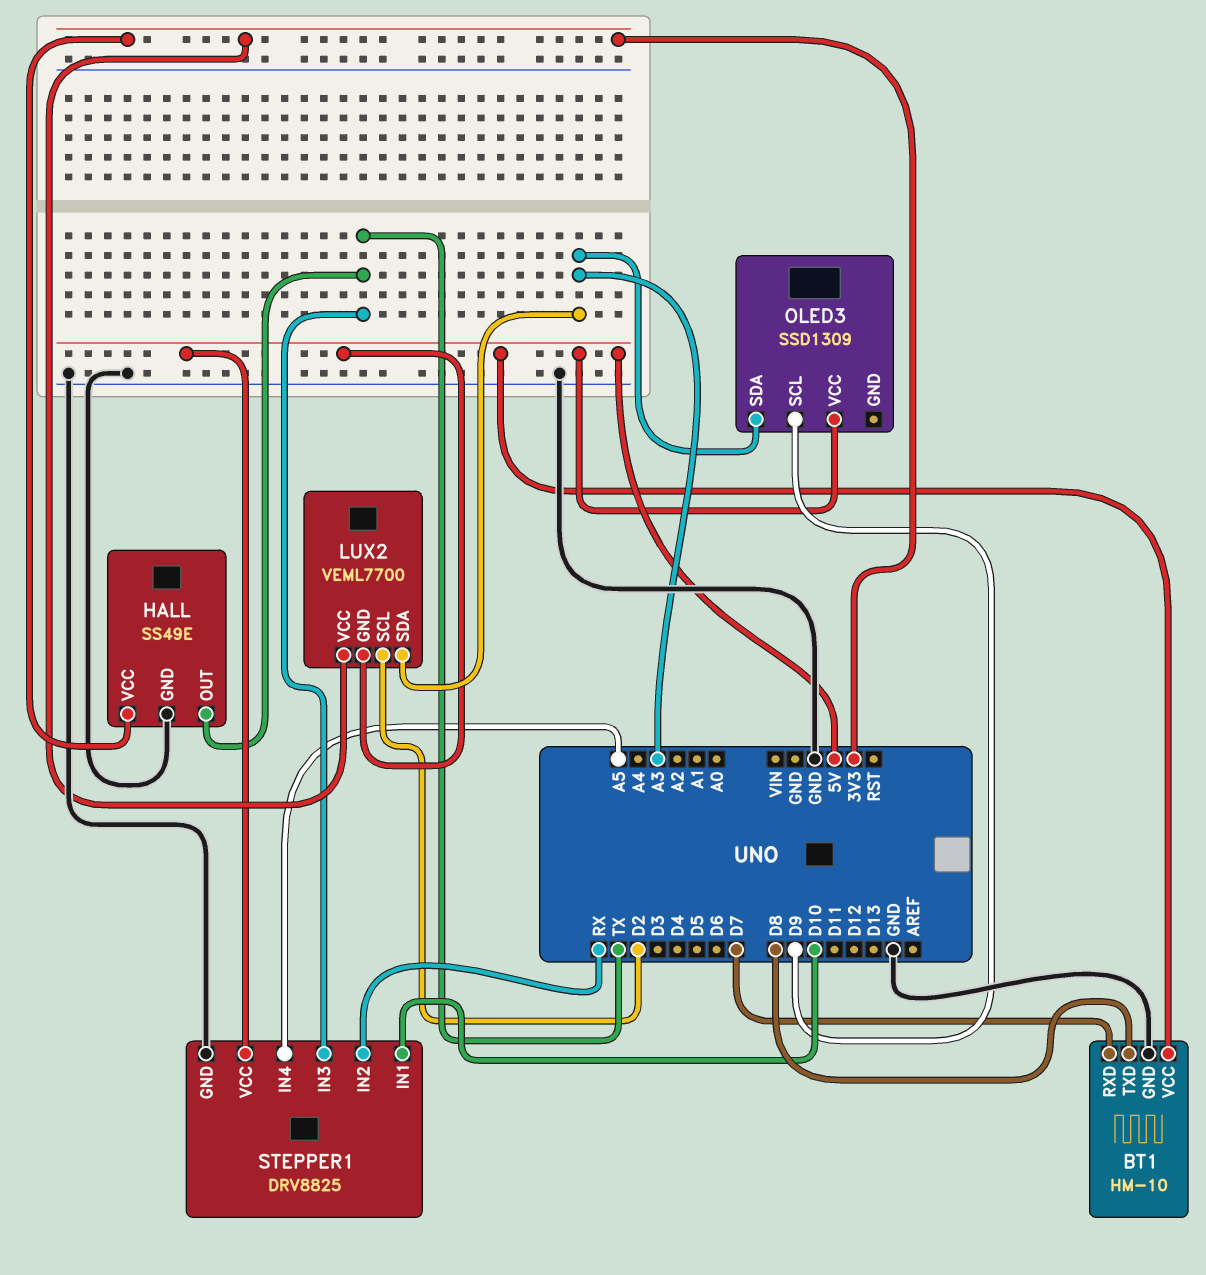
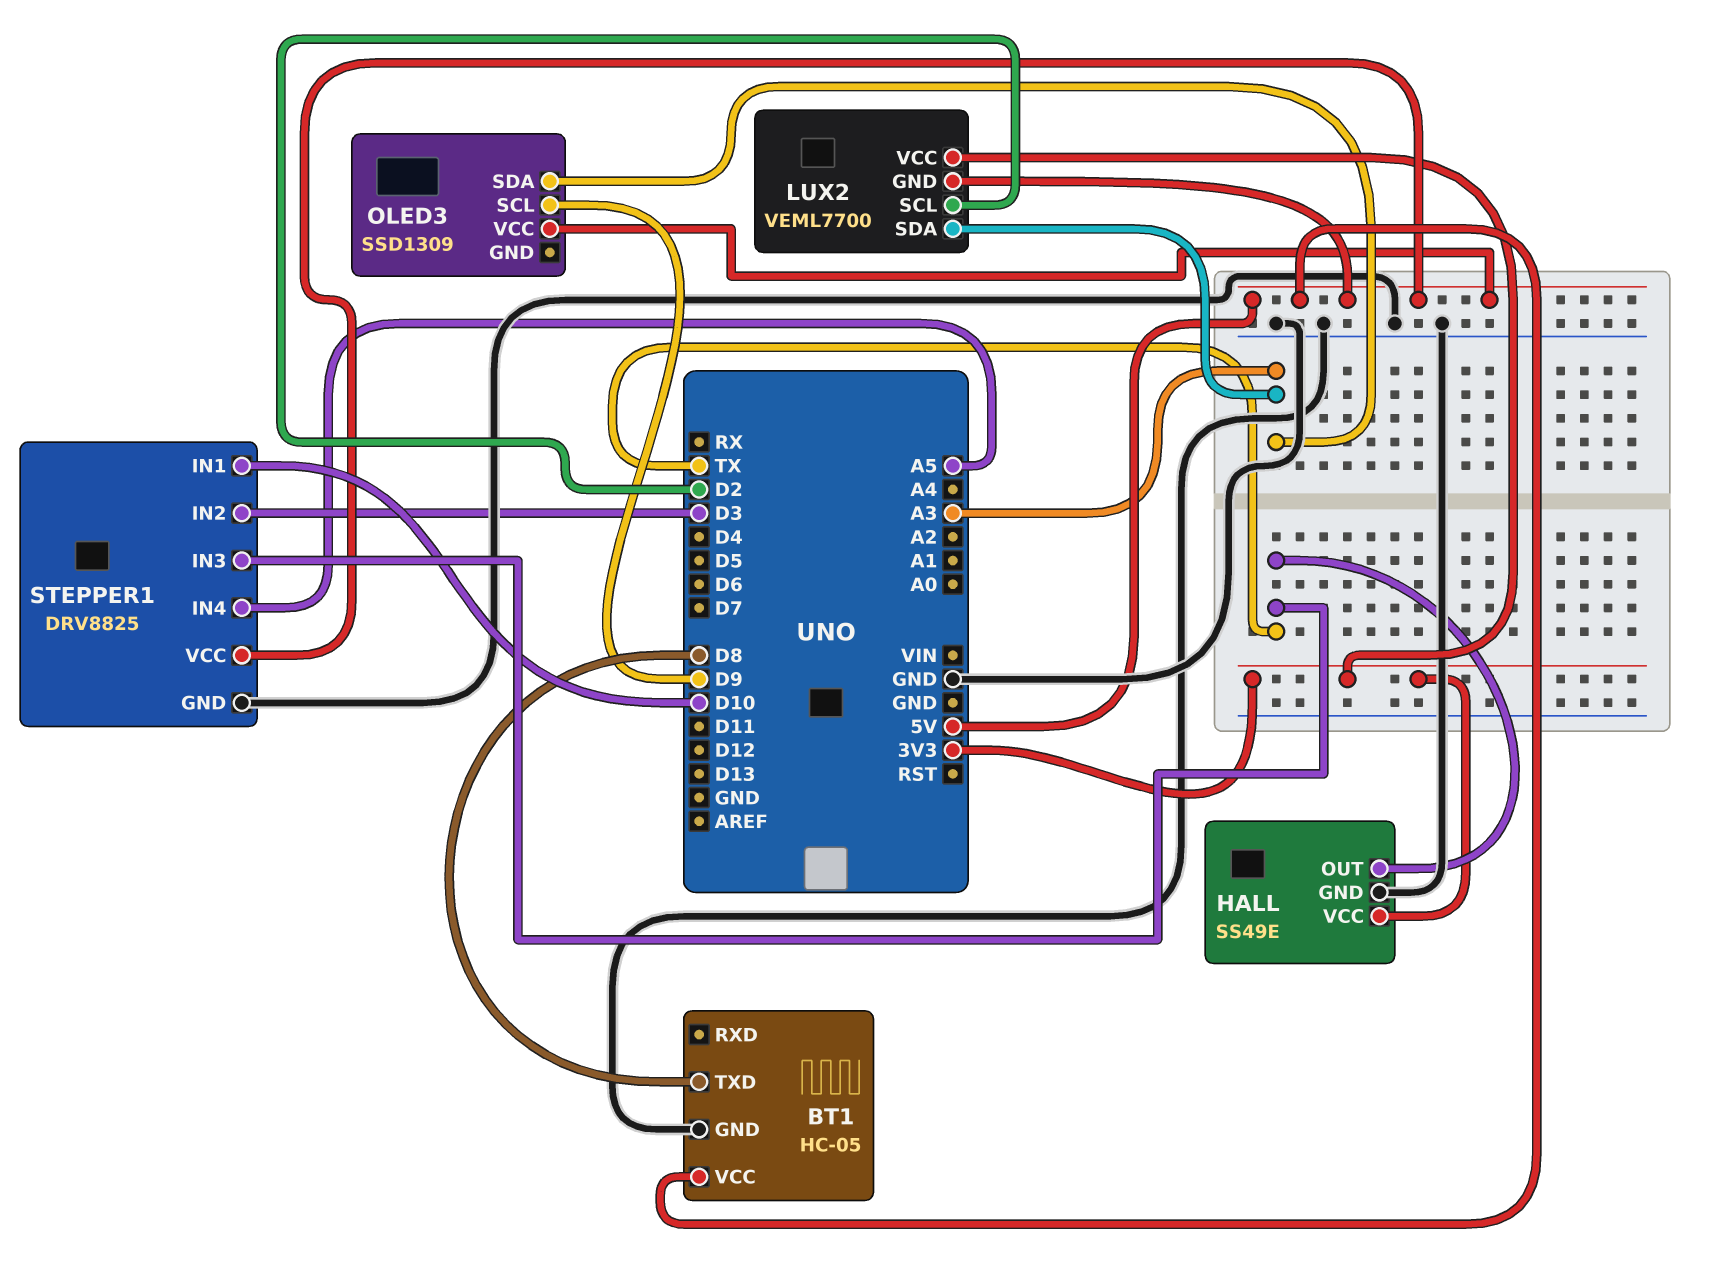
BT1: HM-10 -> HC-05
BT1 pin RXD: D7 -> none
STEPPER1 pin IN2: RX -> D3

